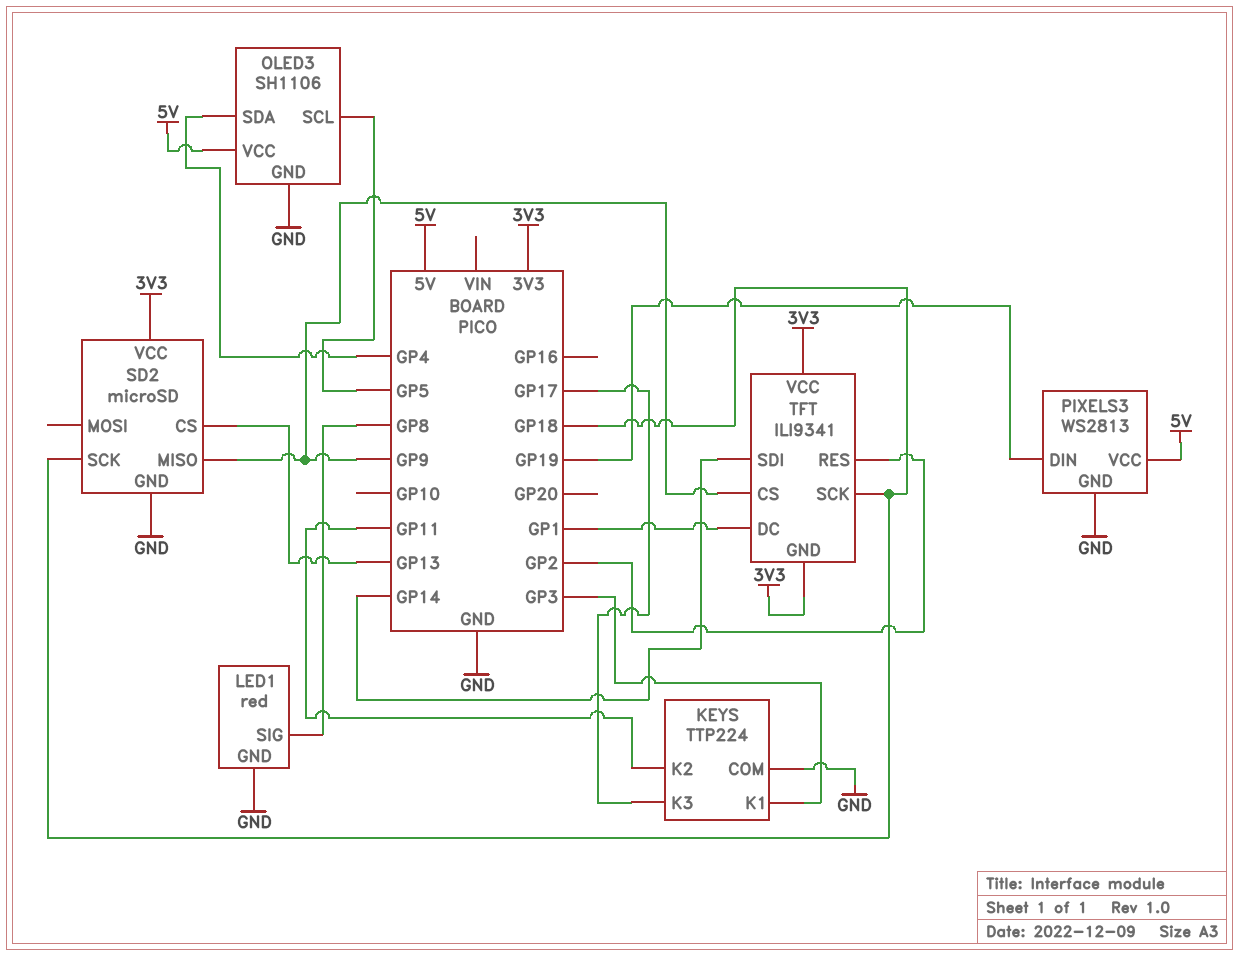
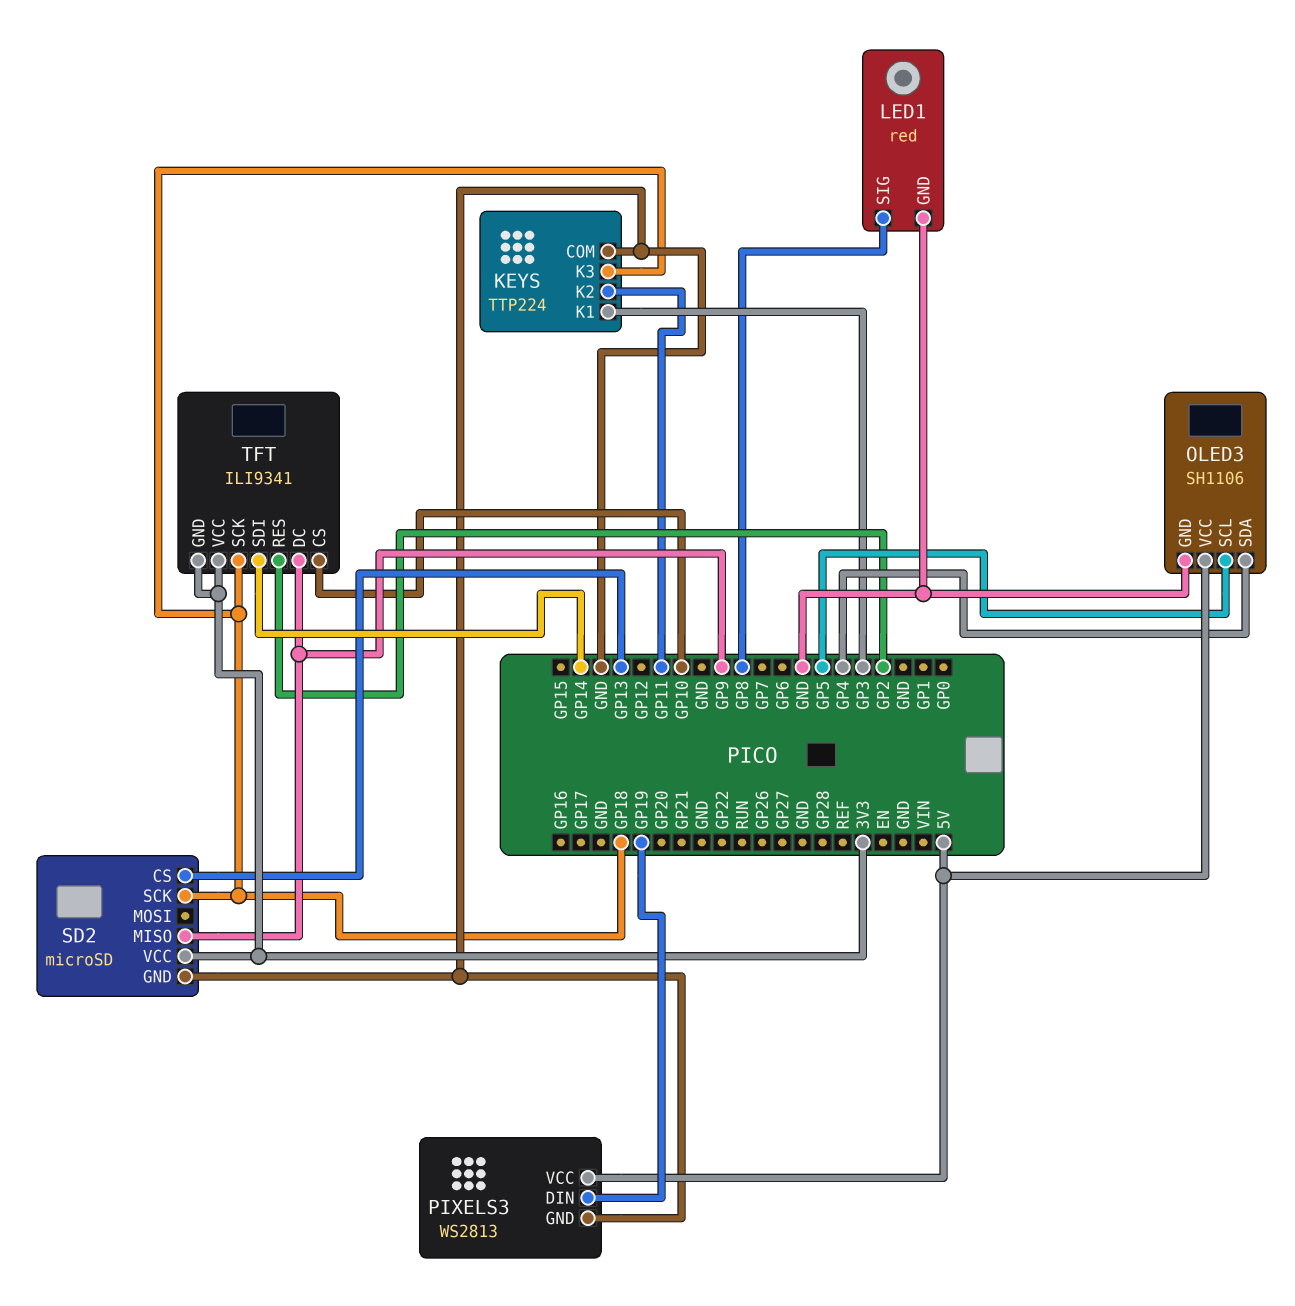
KEYS pin K3: GP17 -> GP18
TFT pin CS: GP9 -> GP10
TFT pin DC: GP1 -> GP9

